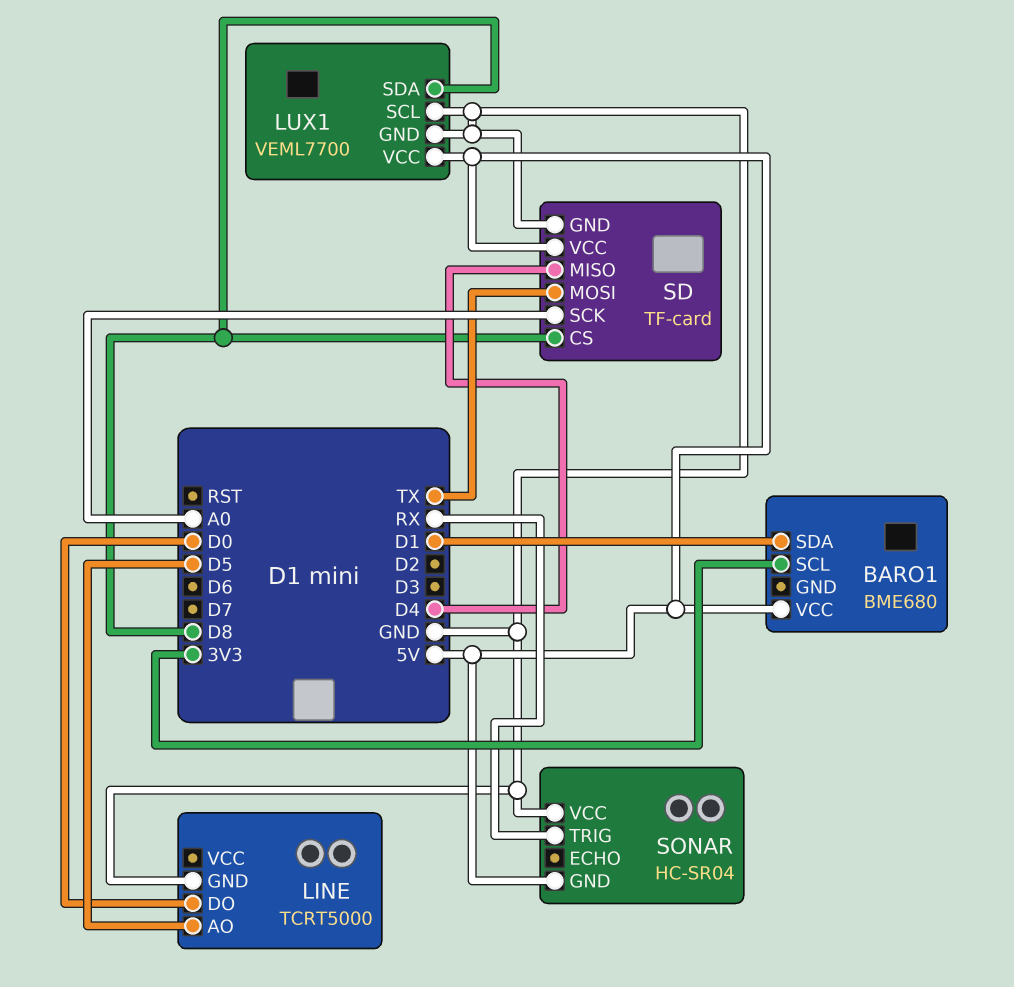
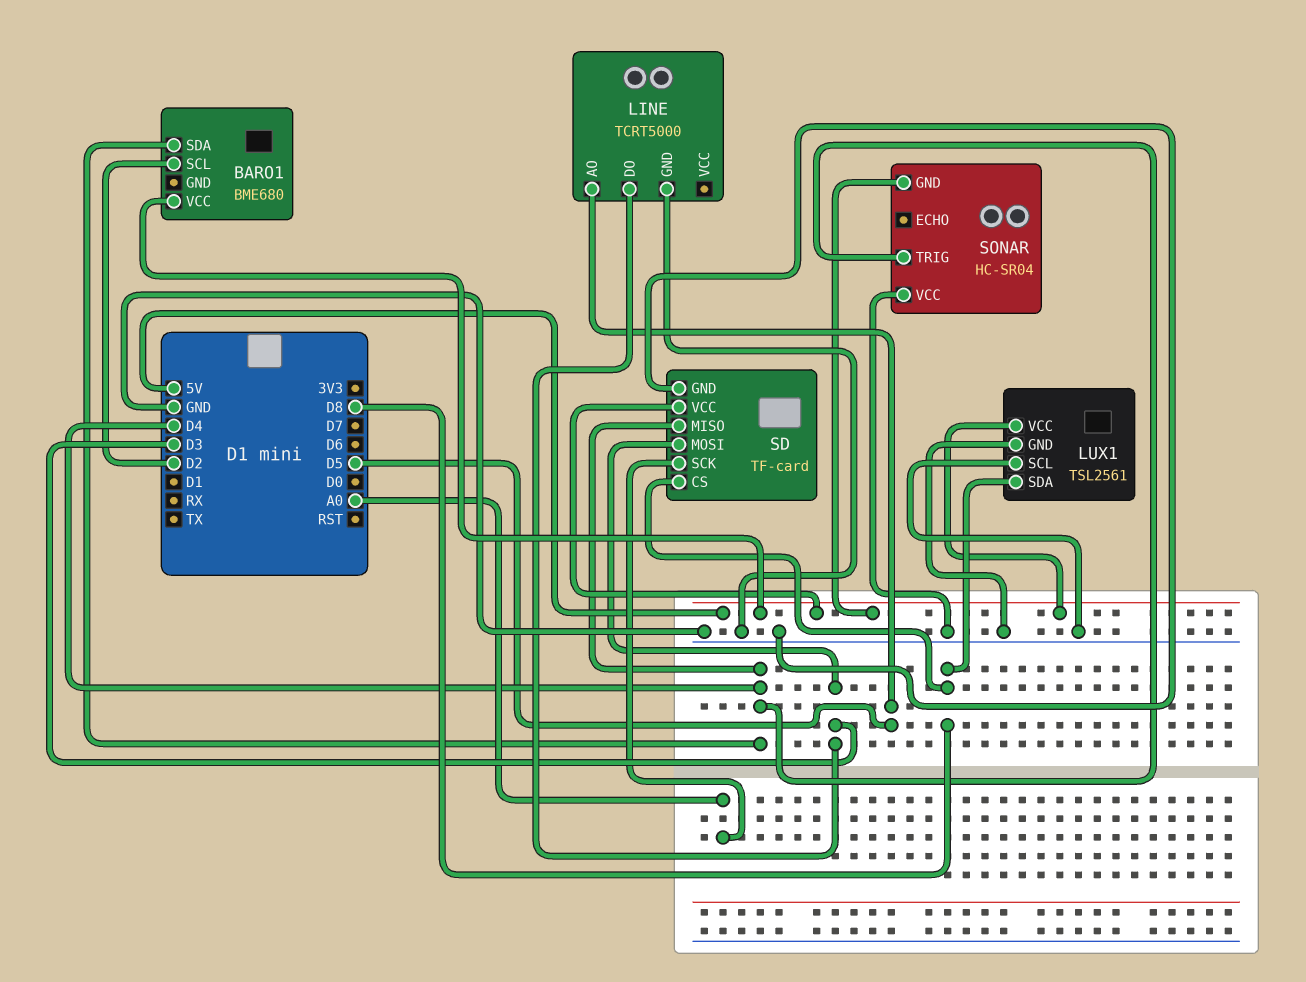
BARO1 pin SCL: 3V3 -> D2
BARO1 pin SDA: D1 -> D4
LINE pin DO: D0 -> D3
LUX1: VEML7700 -> TSL2561
SD pin MOSI: TX -> D3
SONAR pin TRIG: RX -> D4

